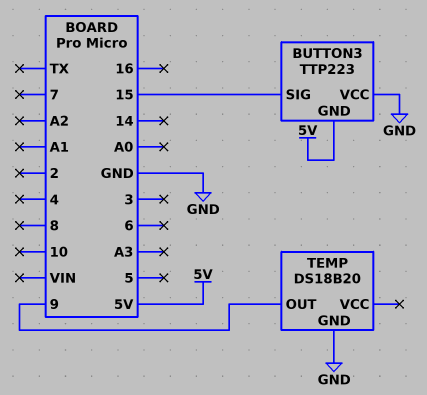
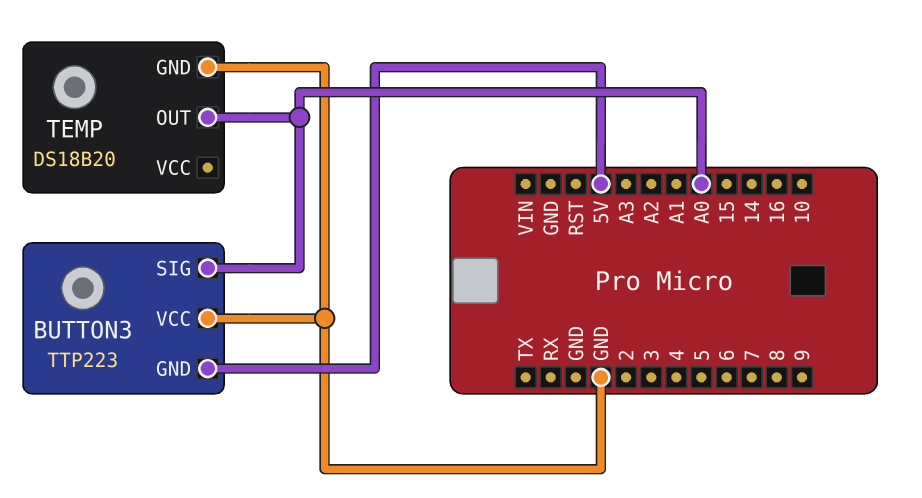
BUTTON3 pin SIG: 15 -> A0
TEMP pin OUT: 9 -> A0

